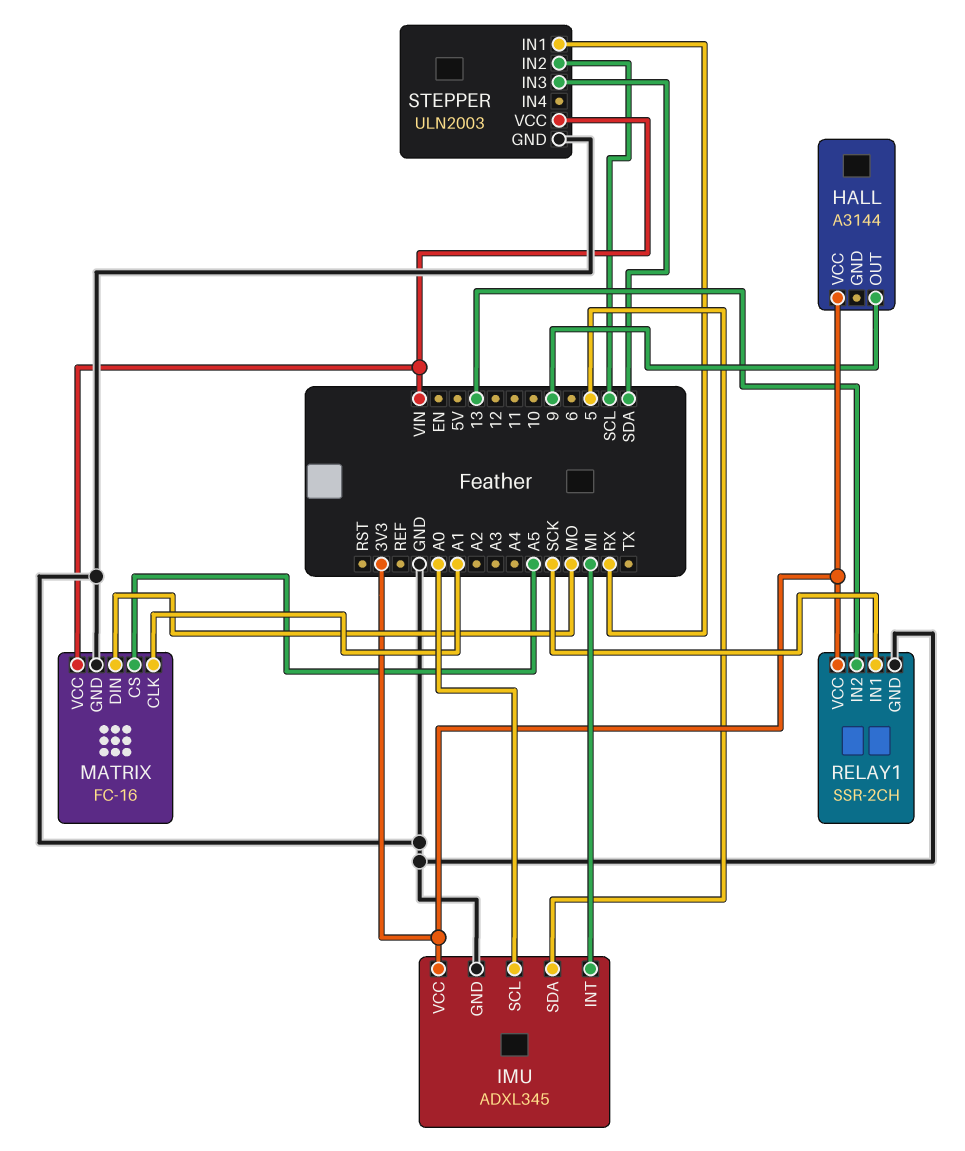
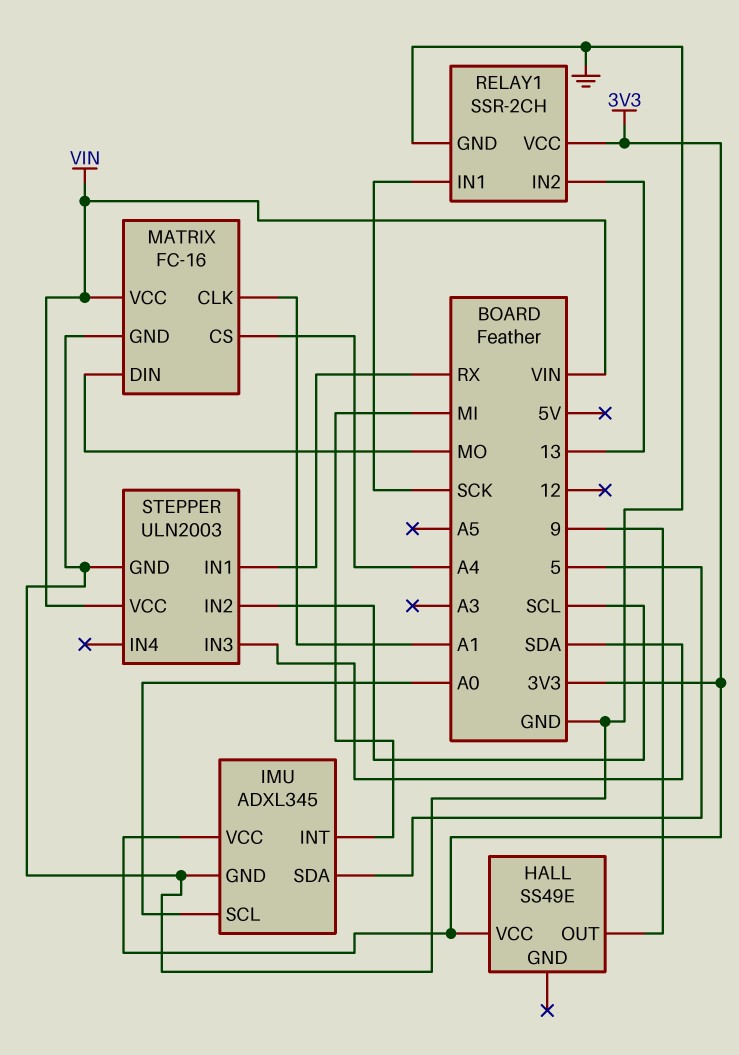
HALL: A3144 -> SS49E
MATRIX pin CS: A5 -> A4

